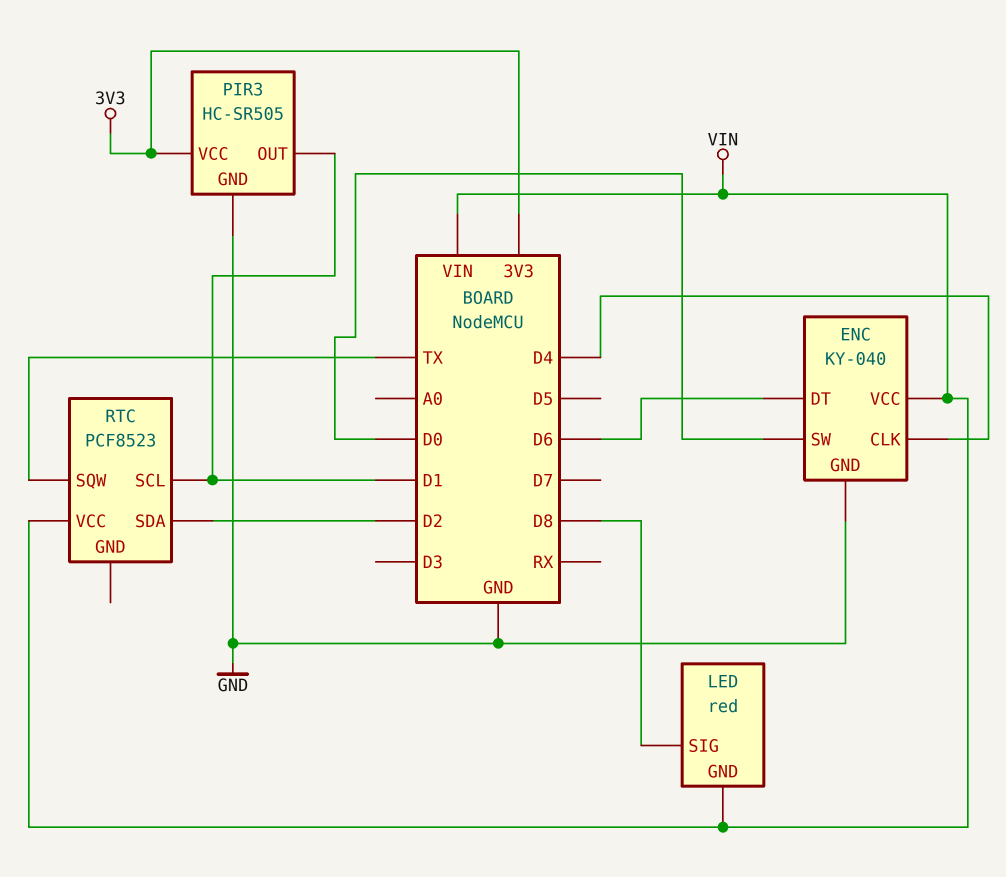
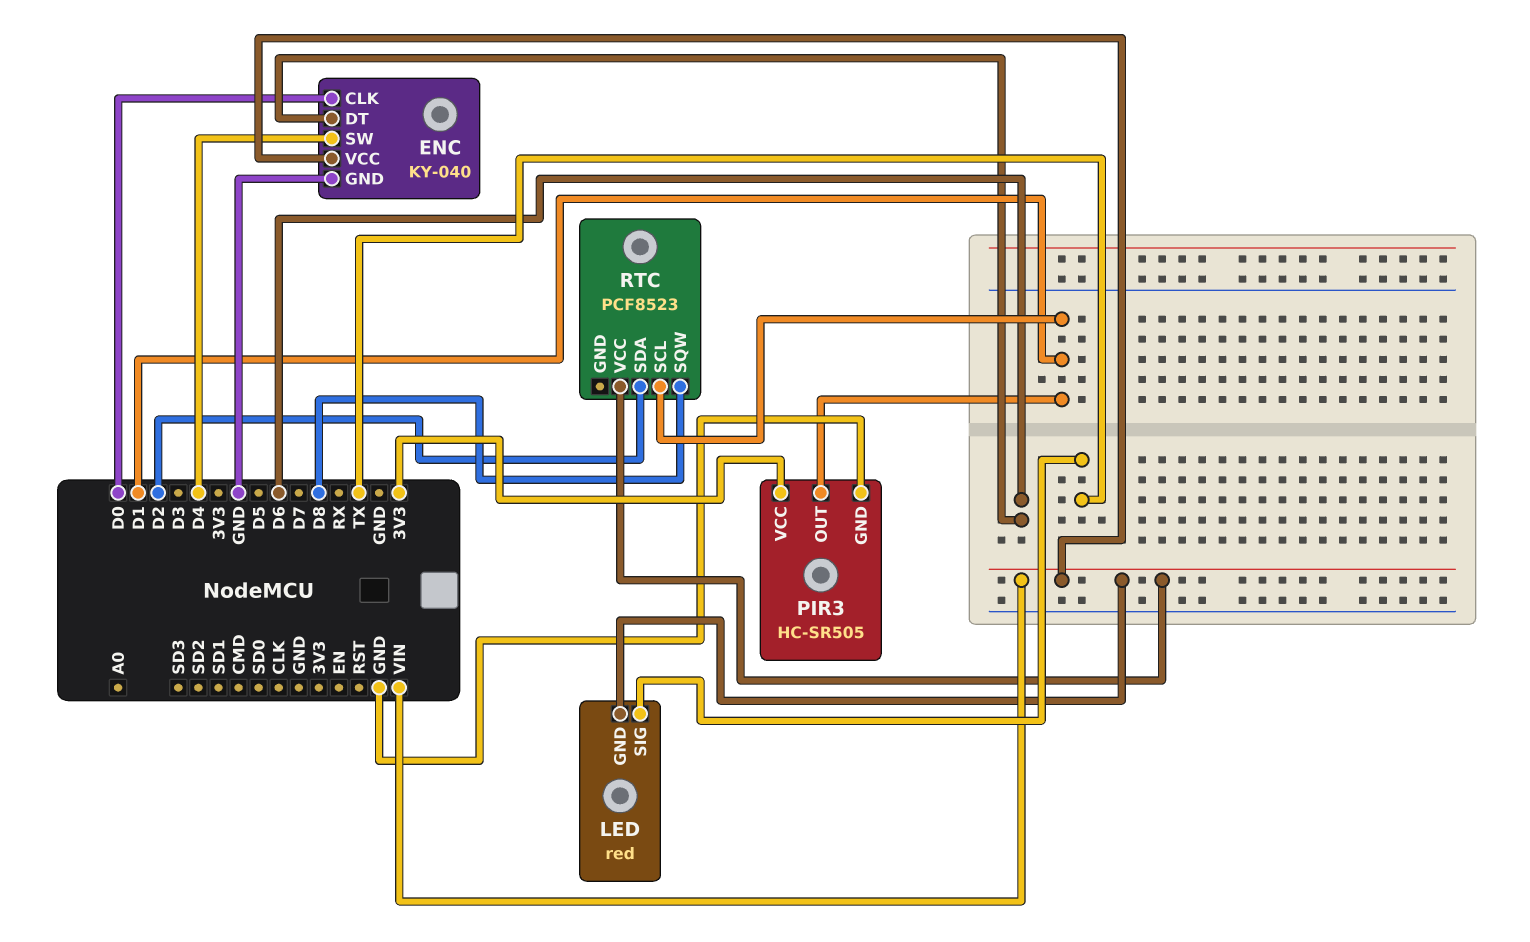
ENC pin CLK: D4 -> D0
ENC pin SW: D0 -> D4
LED pin SIG: D8 -> TX
RTC pin SQW: TX -> D8

